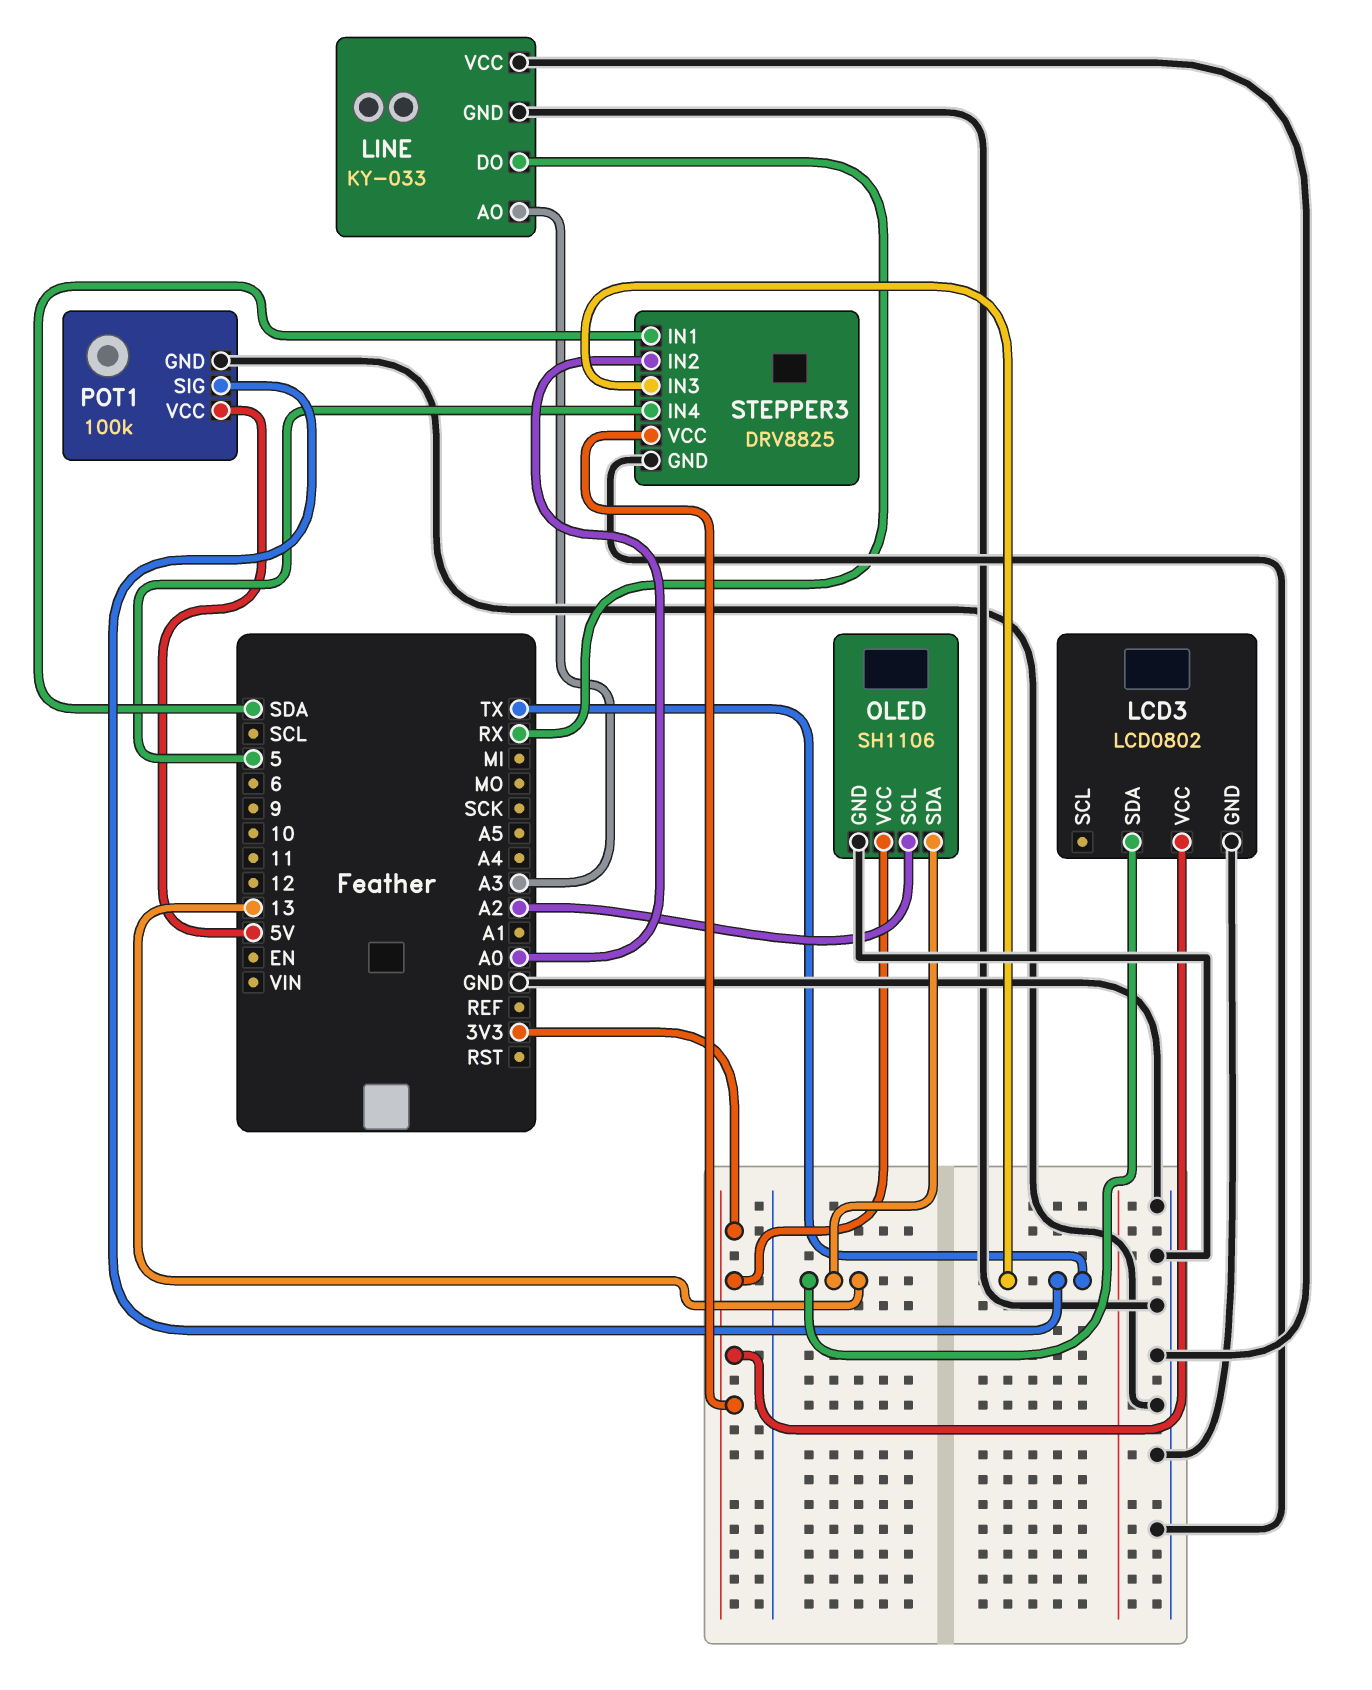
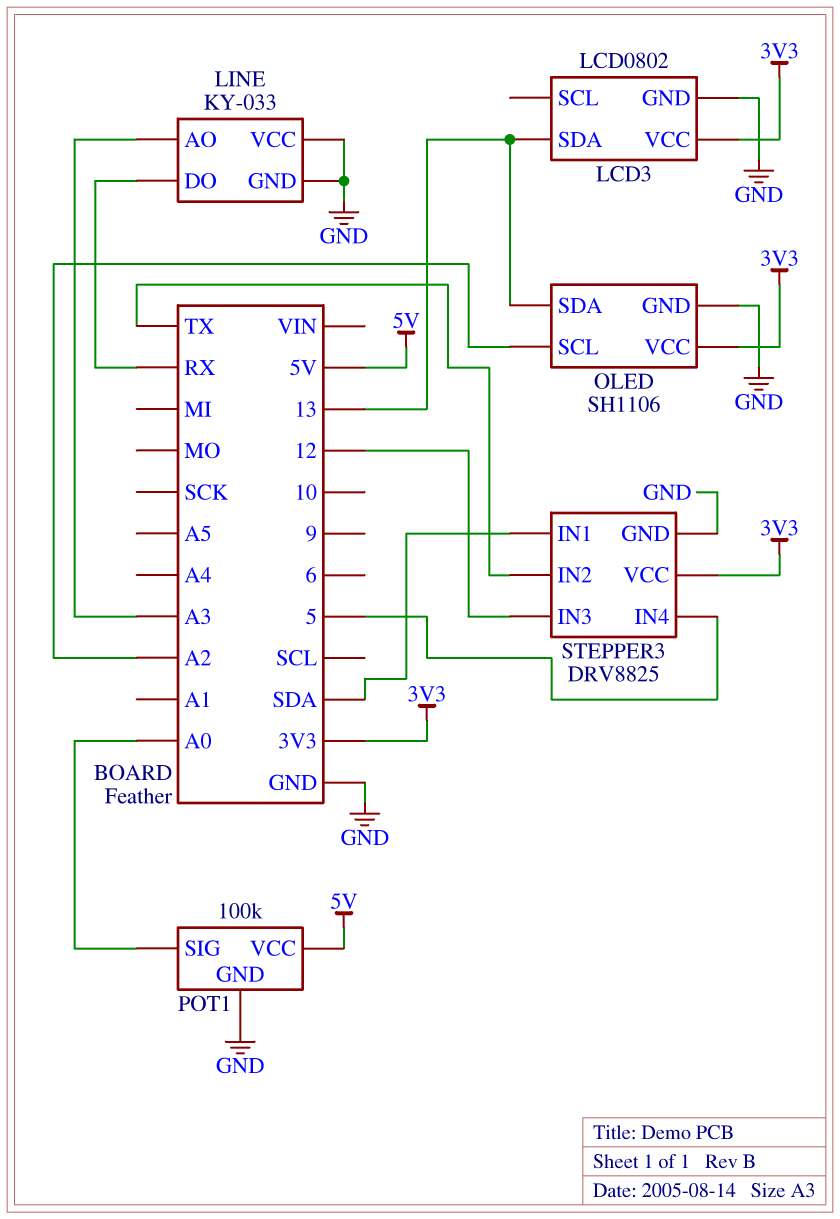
POT1 pin SIG: TX -> A0
STEPPER3 pin IN2: A0 -> TX
STEPPER3 pin IN3: TX -> 12

